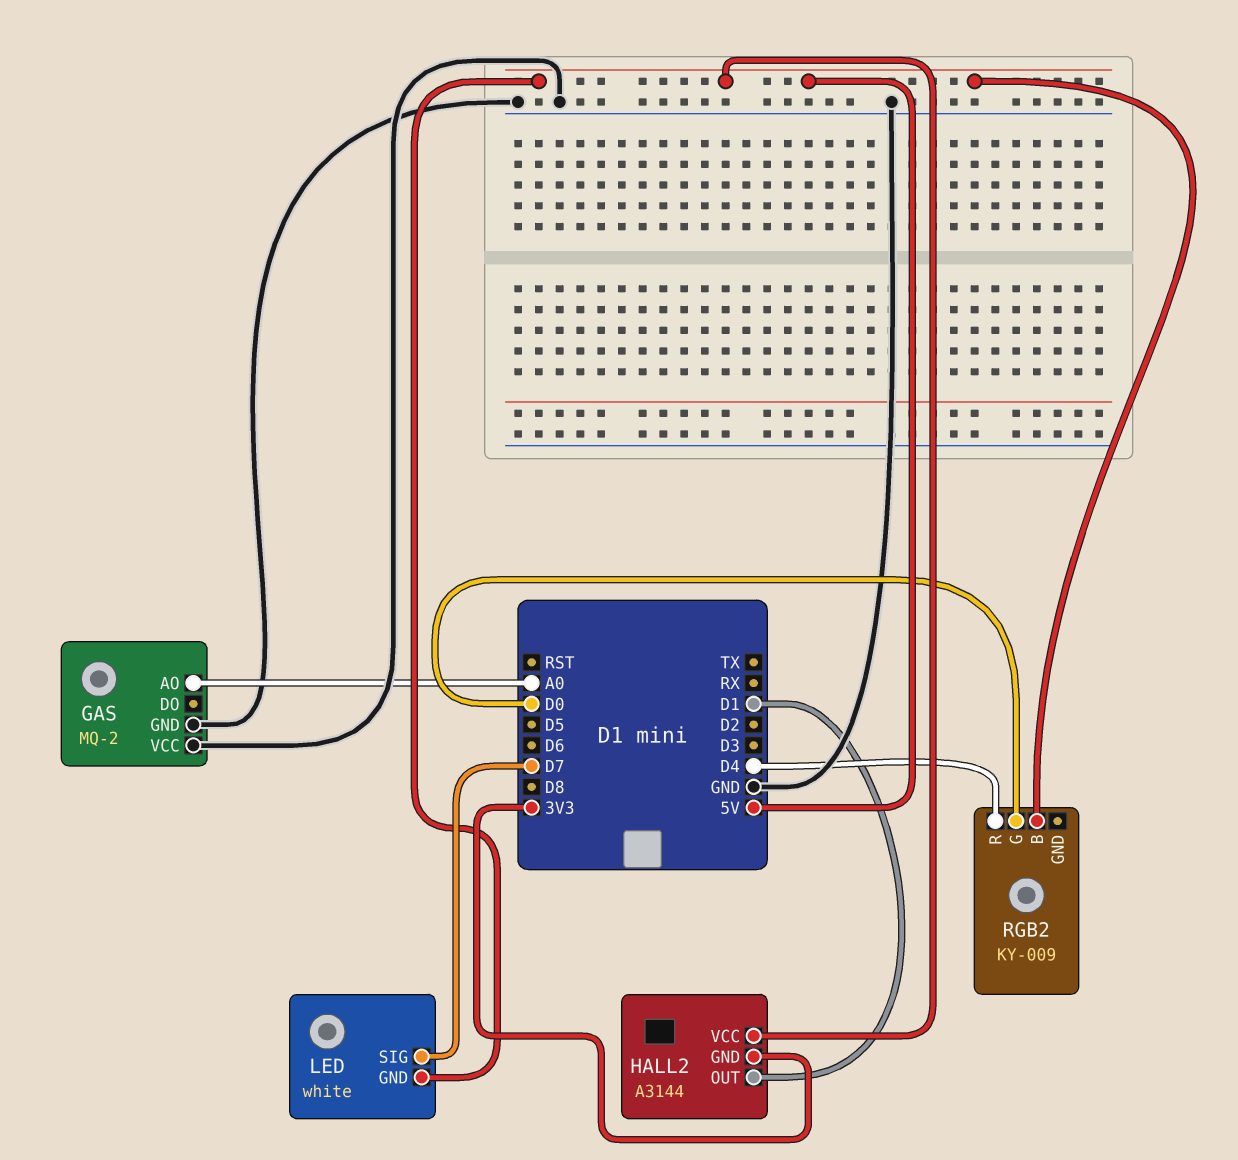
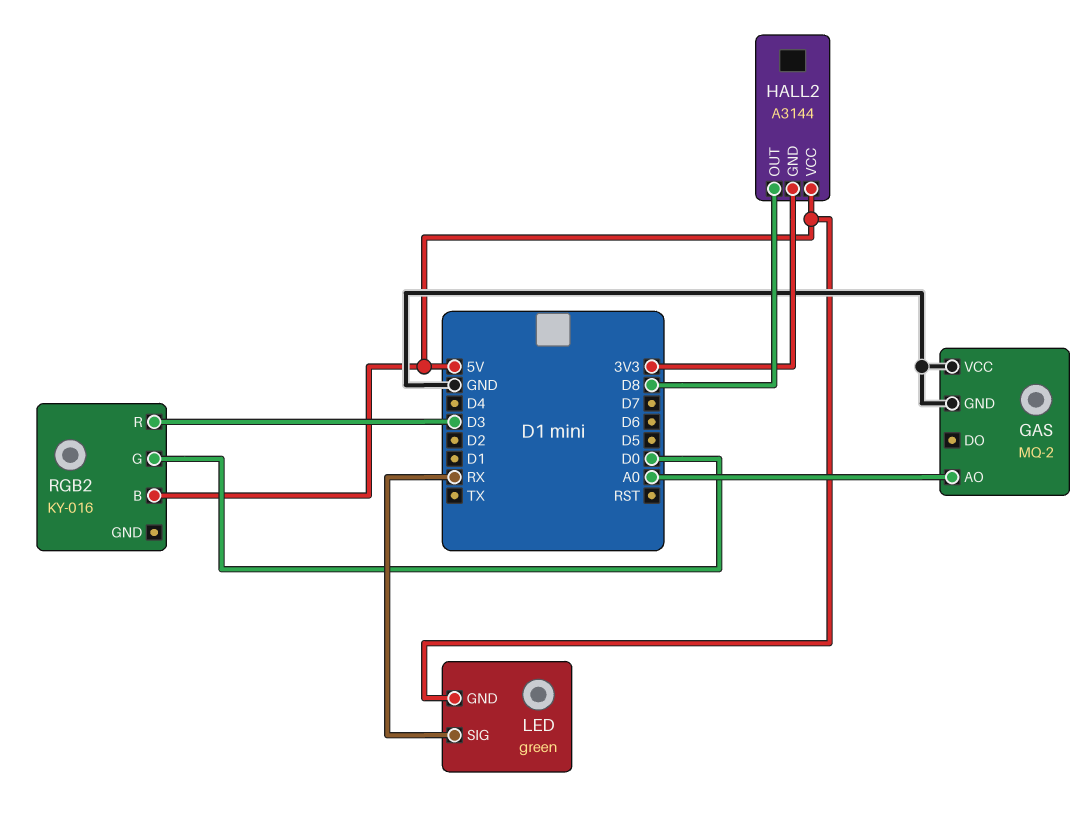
HALL2 pin OUT: D1 -> D8
LED: white -> green
LED pin SIG: D7 -> RX
RGB2: KY-009 -> KY-016
RGB2 pin R: D4 -> D3

